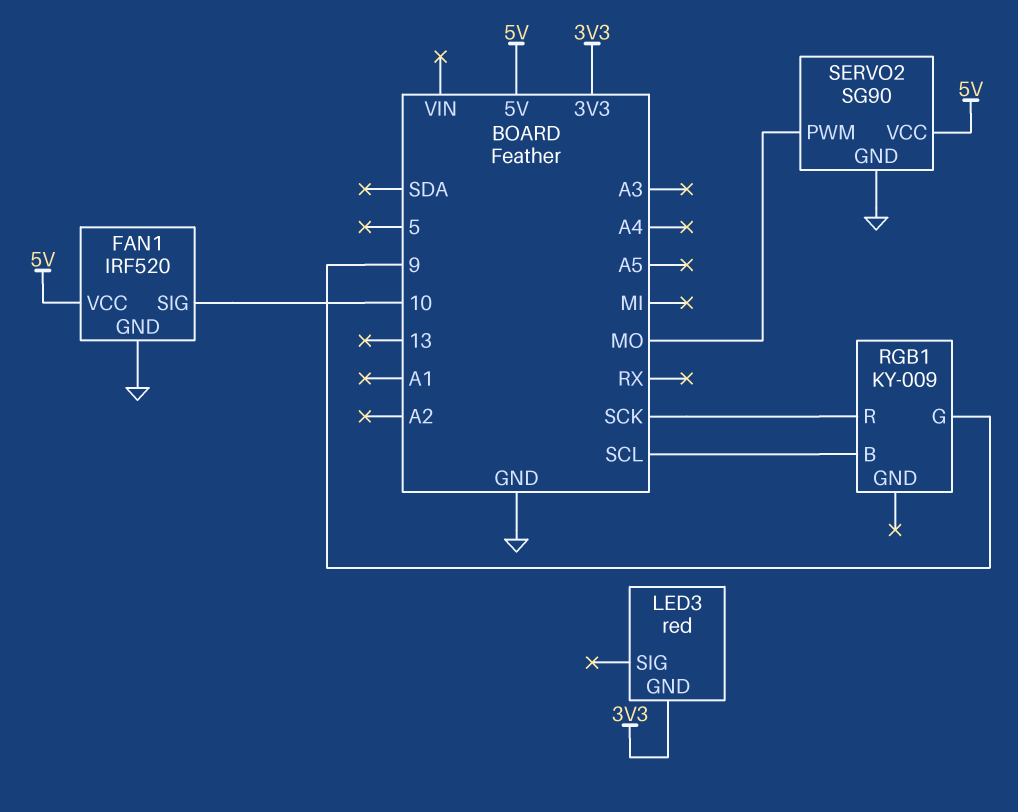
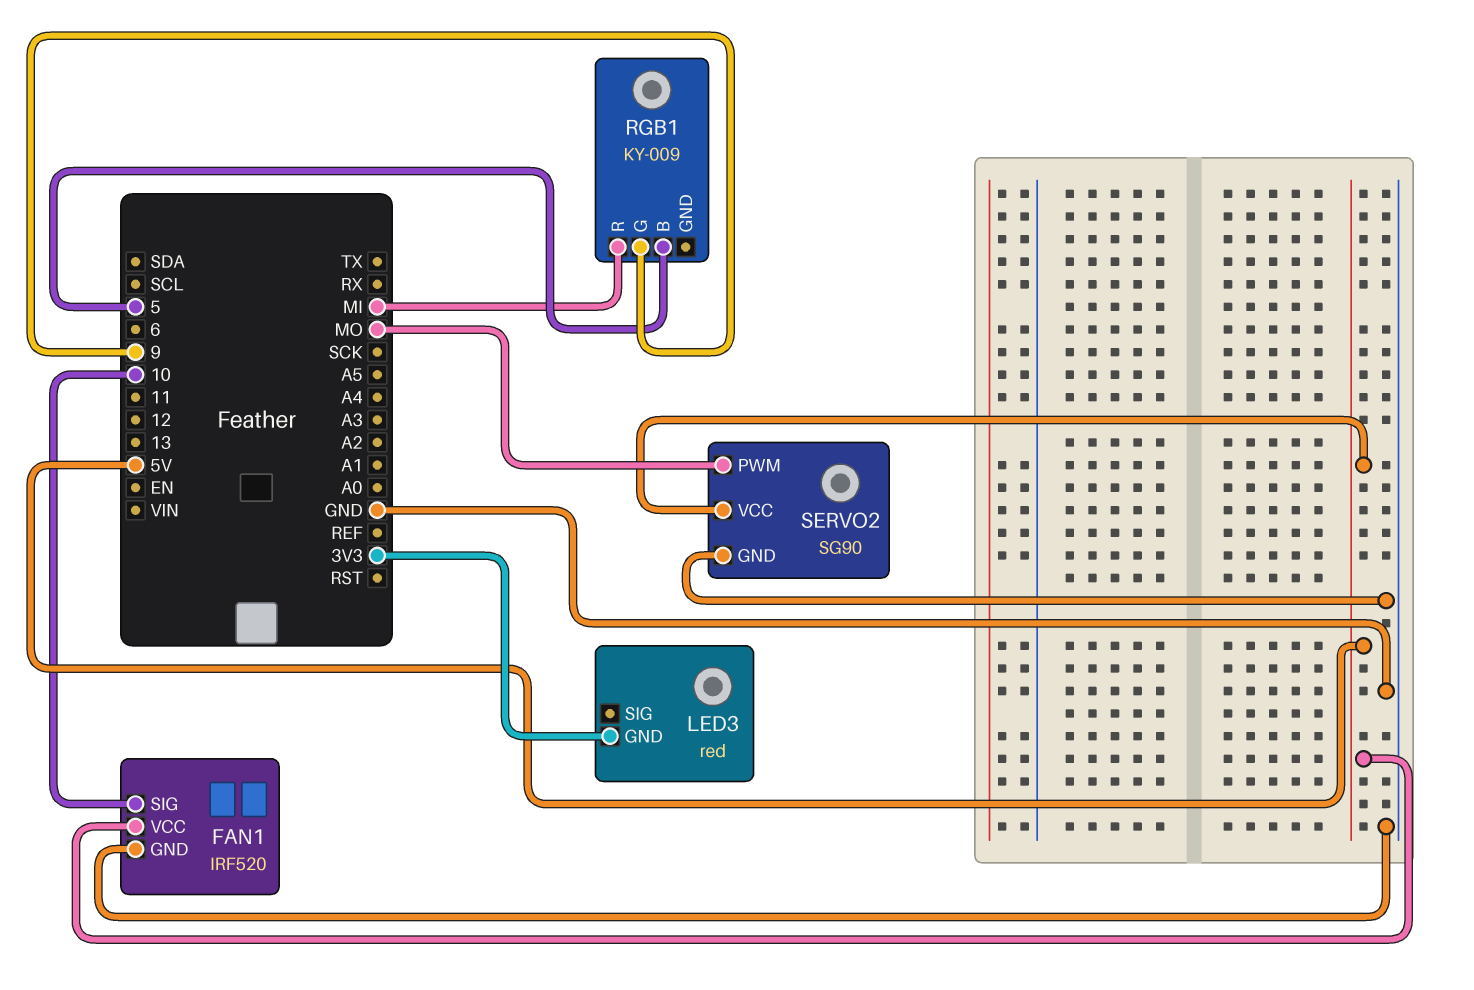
RGB1 pin B: SCL -> 5
RGB1 pin R: SCK -> MI

